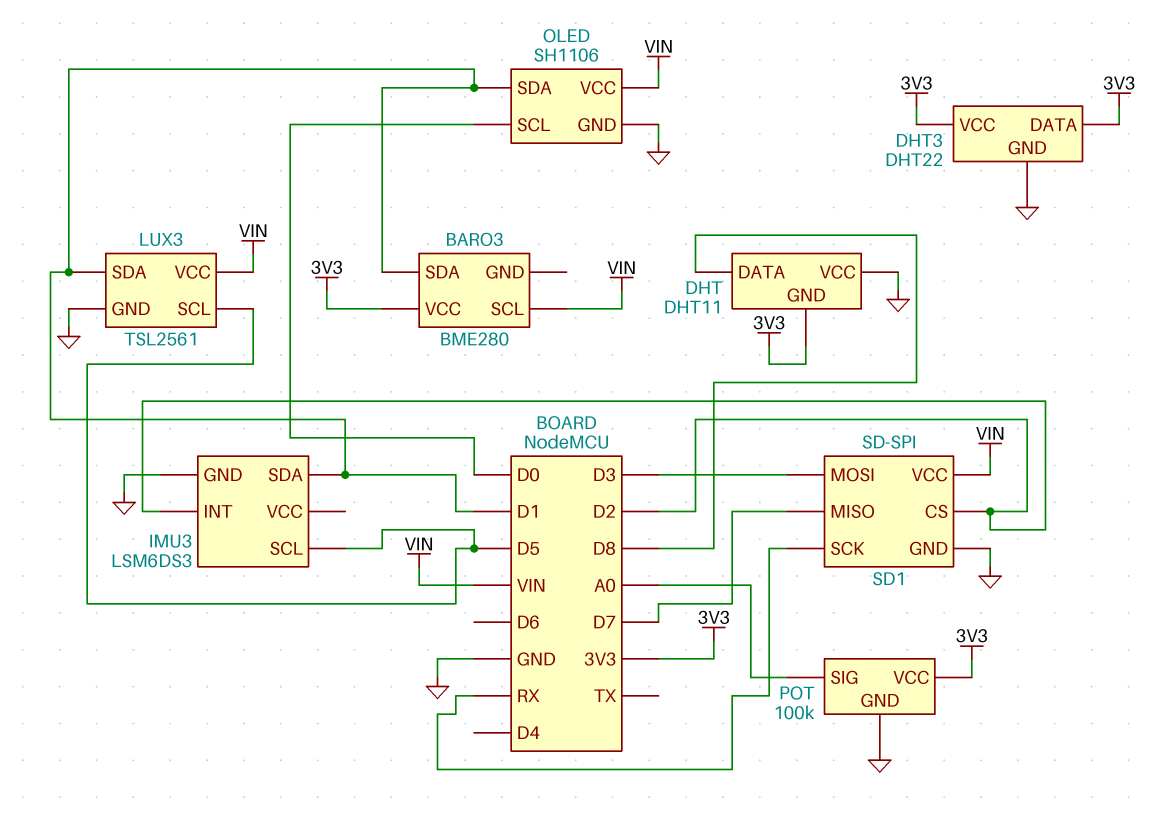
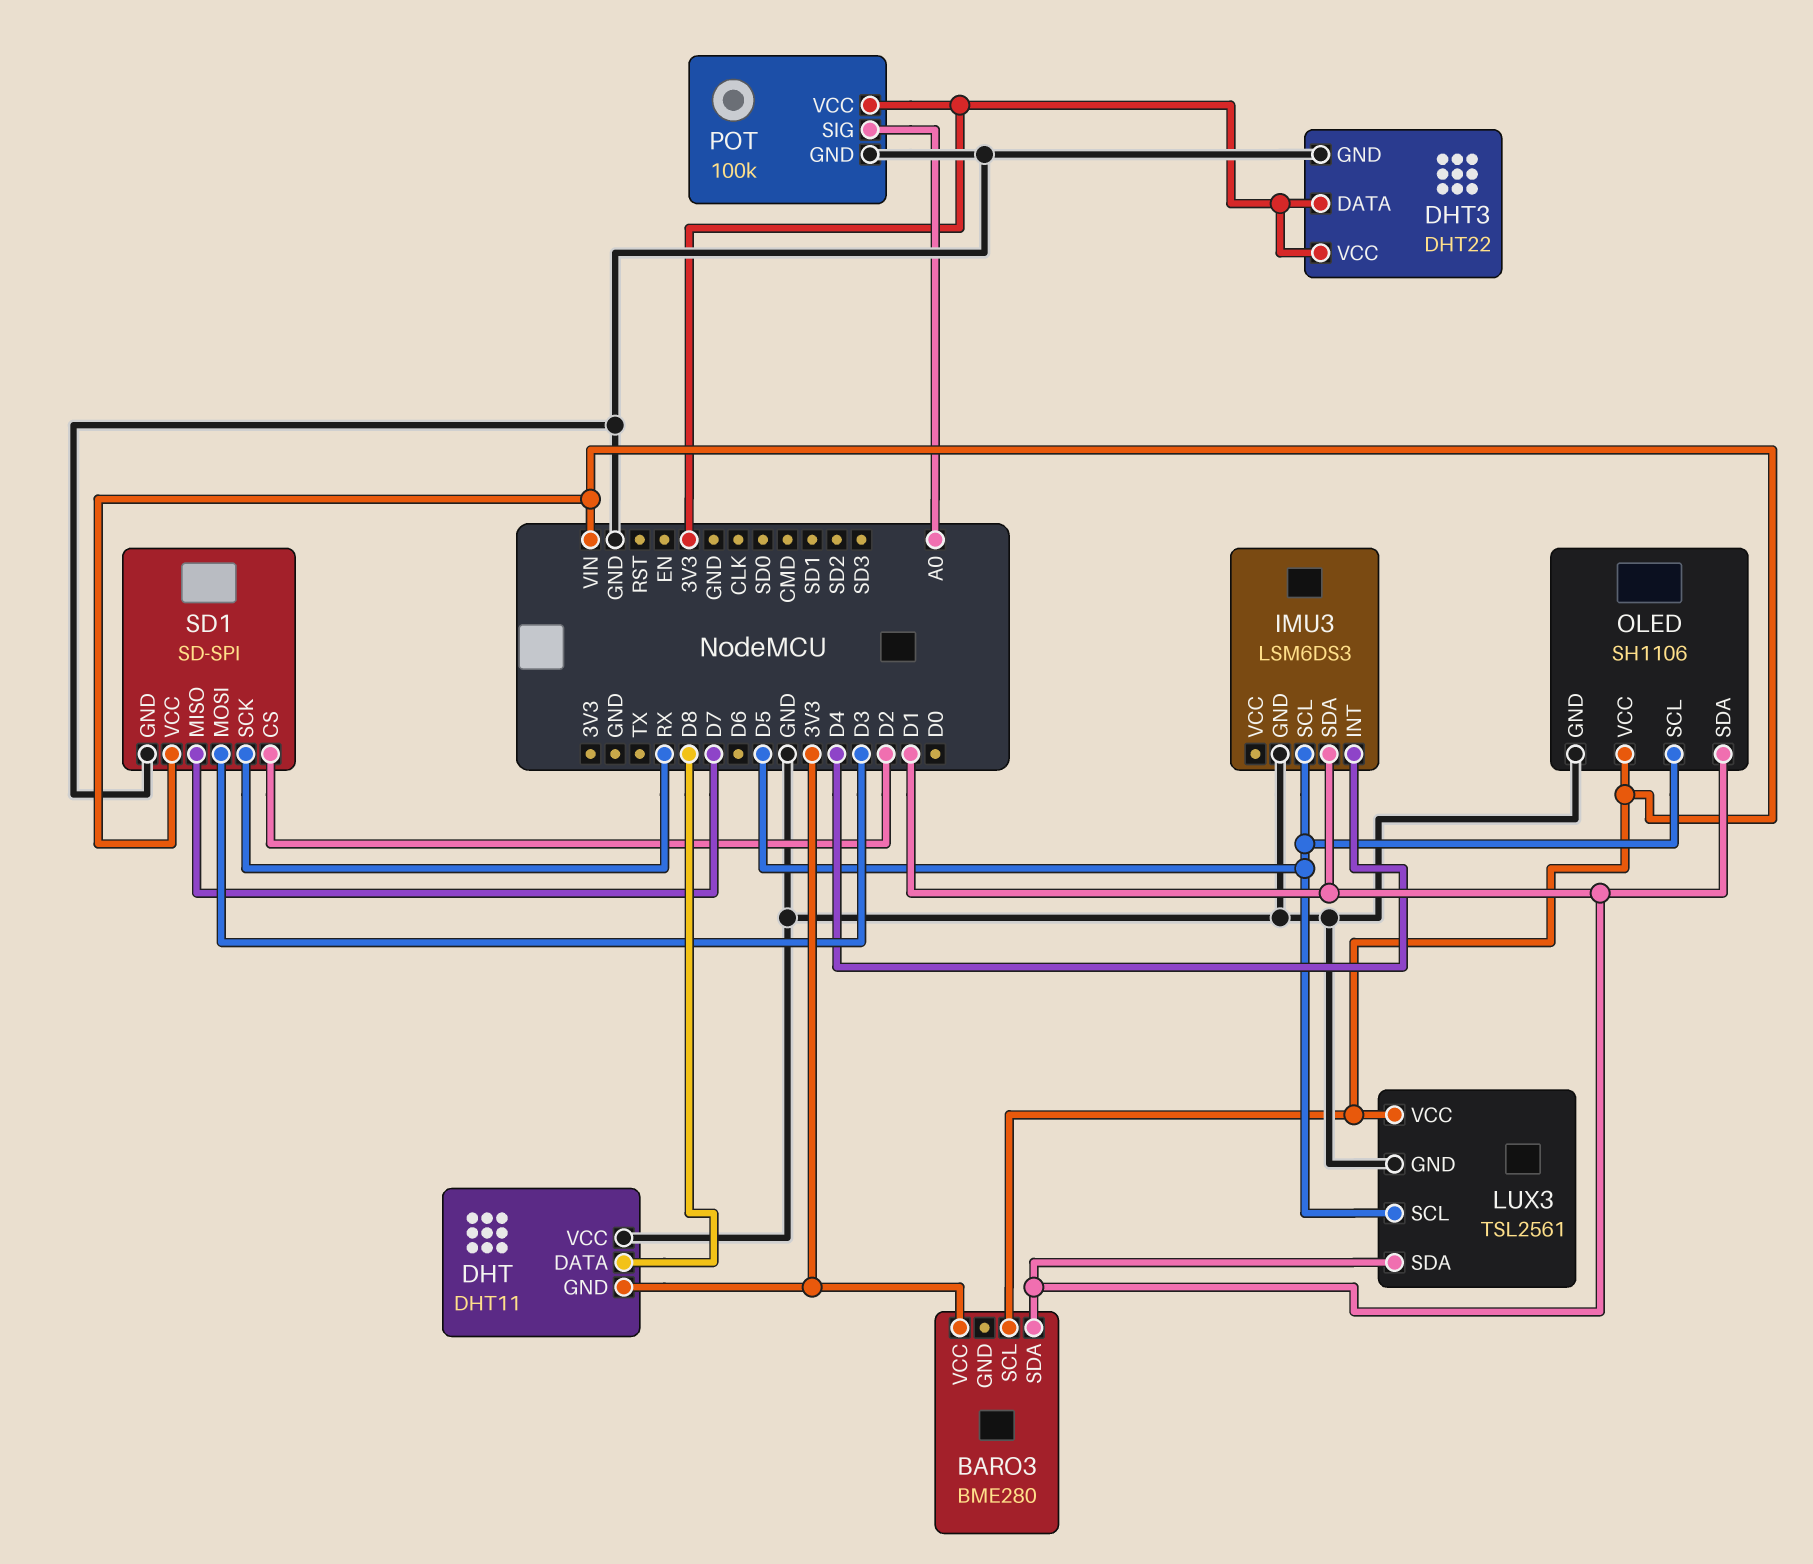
IMU3 pin INT: D2 -> D4
OLED pin SCL: D0 -> D5

